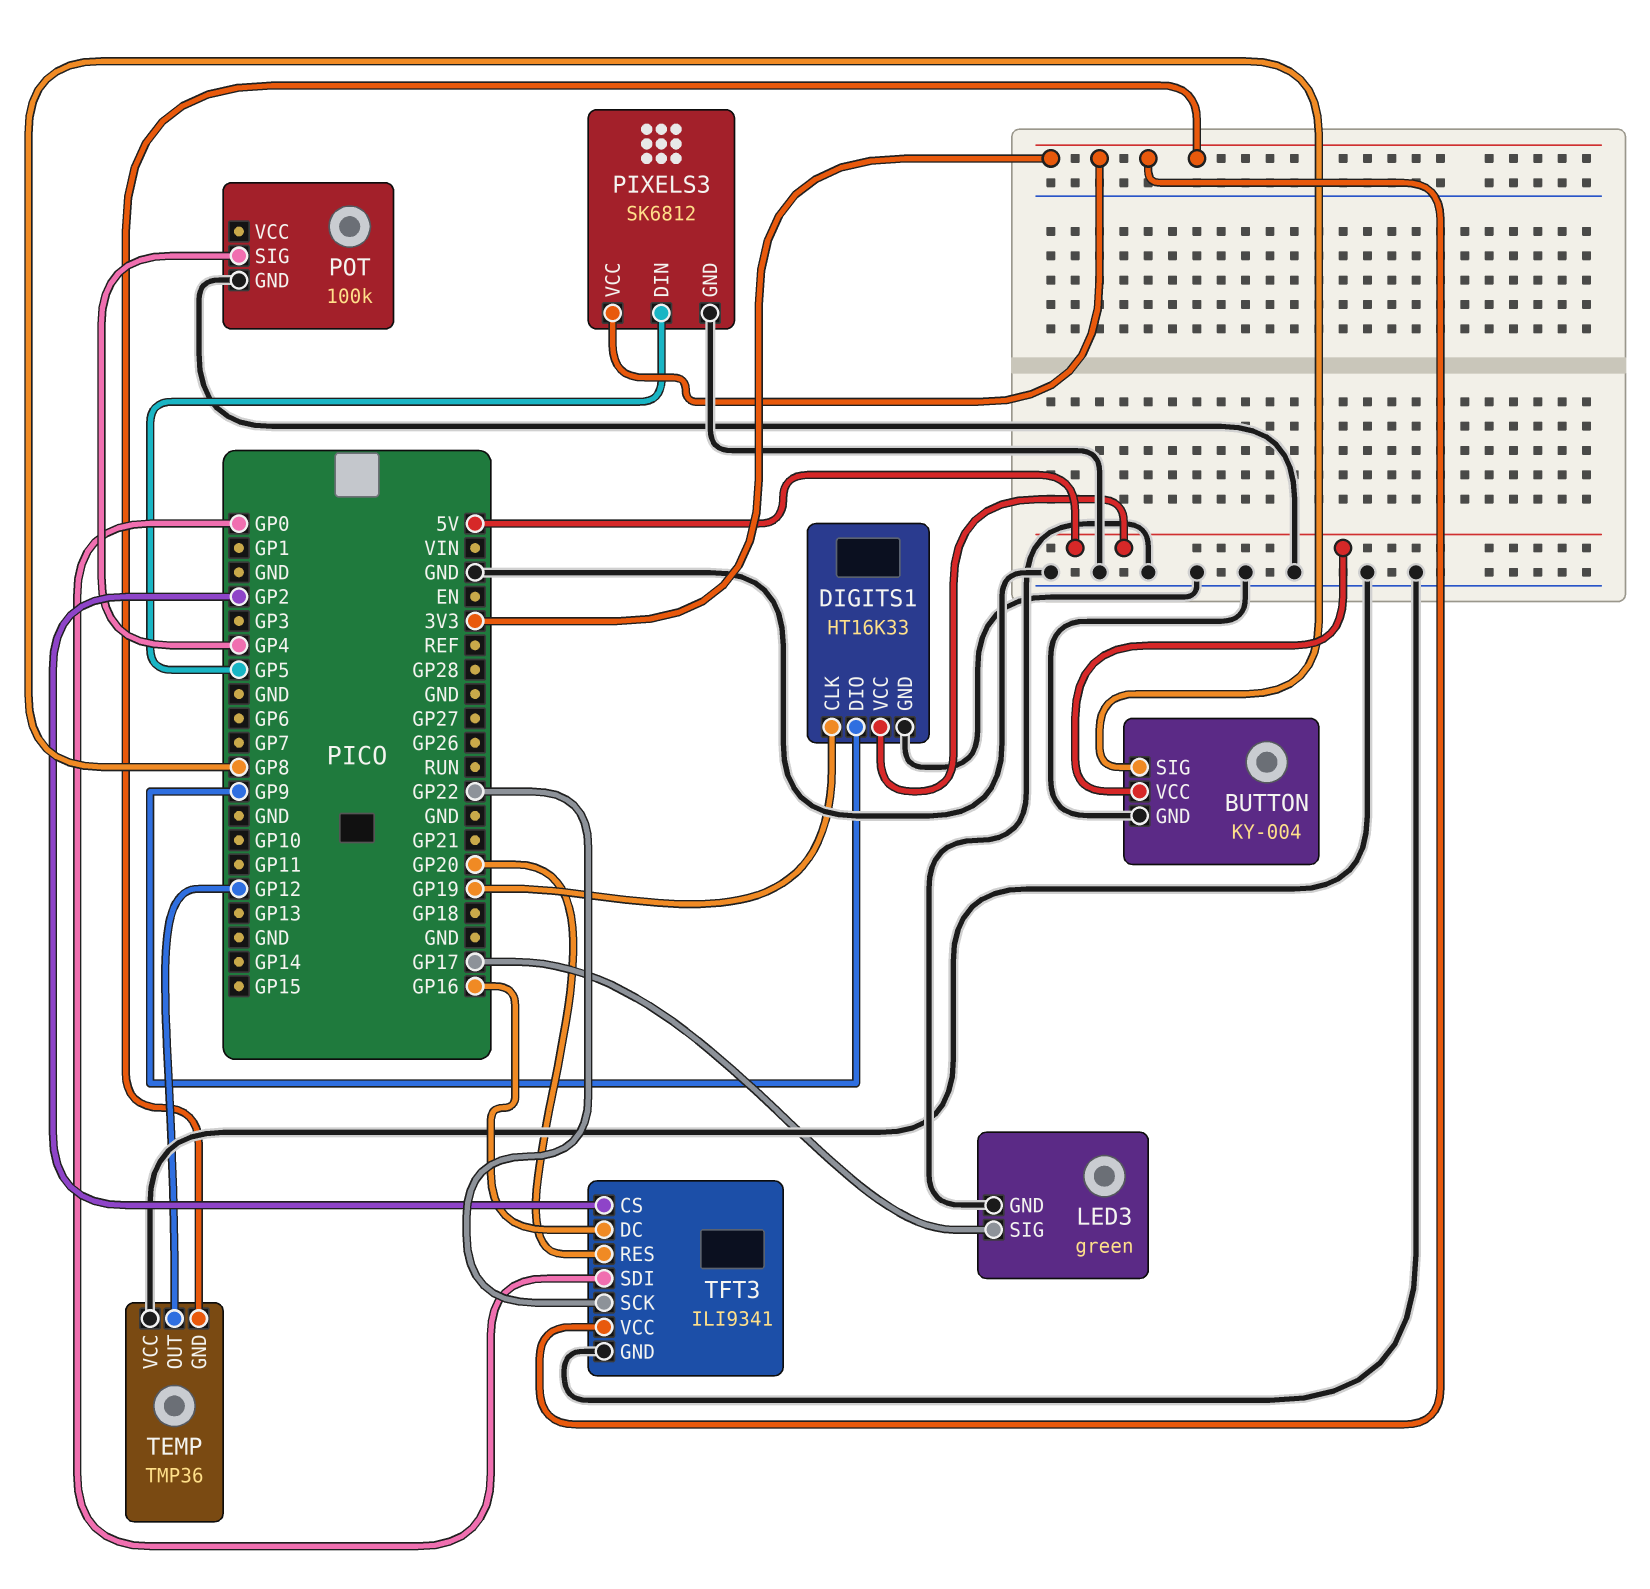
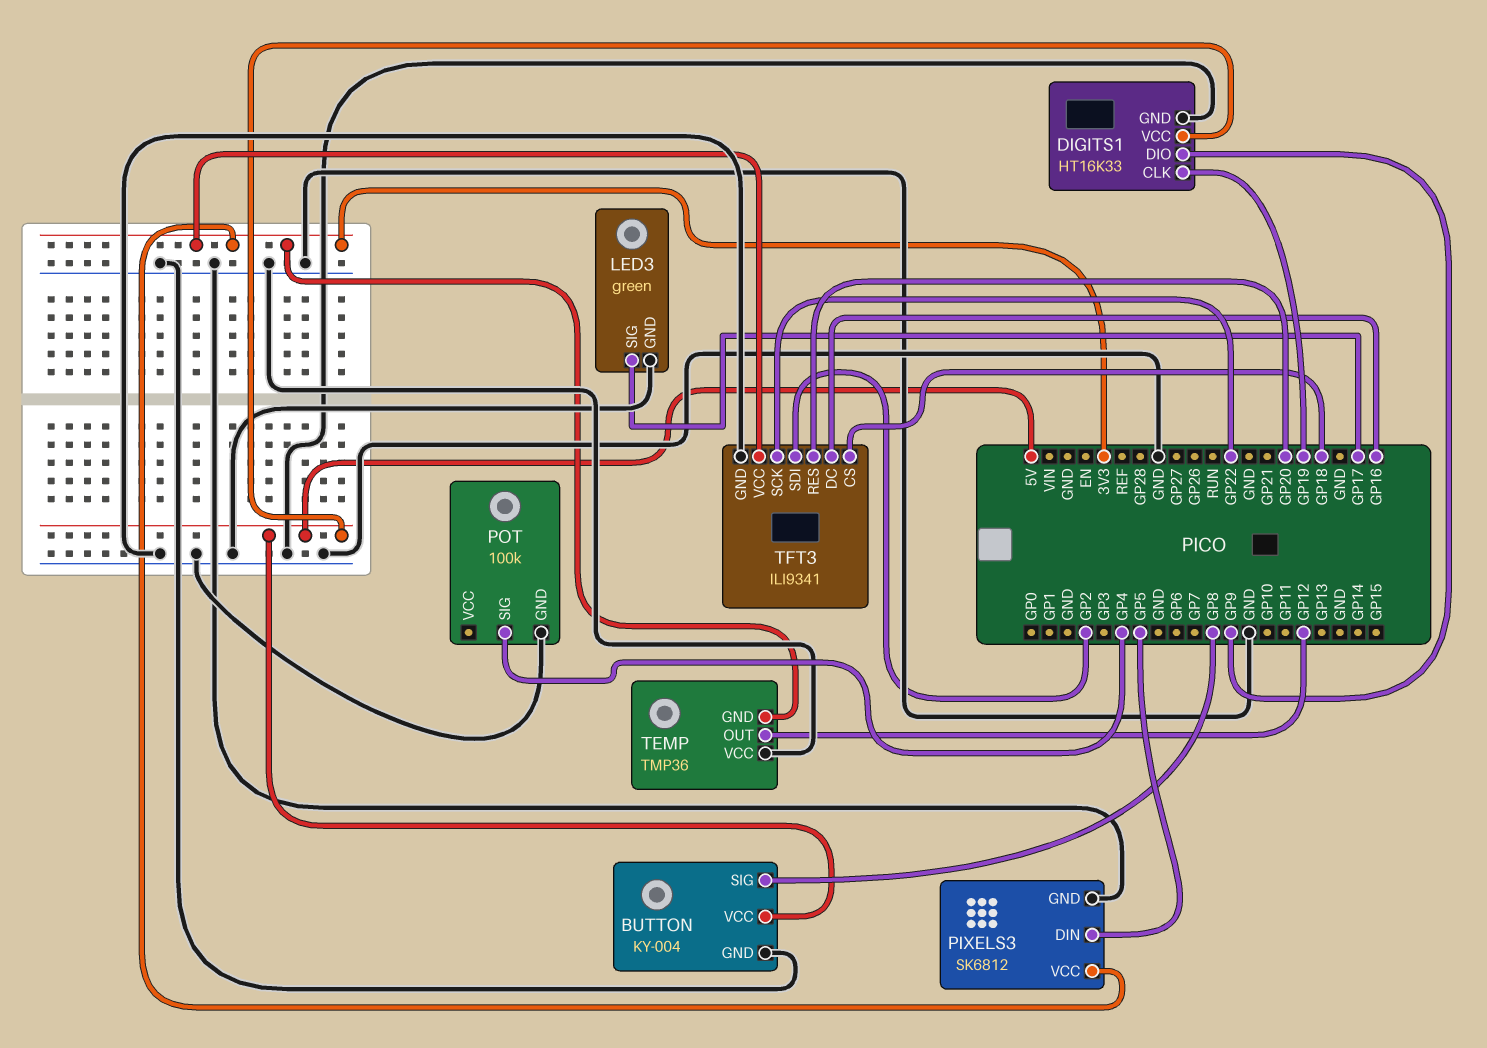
TFT3 pin CS: GP2 -> GP18
TFT3 pin SDI: GP0 -> GP2

